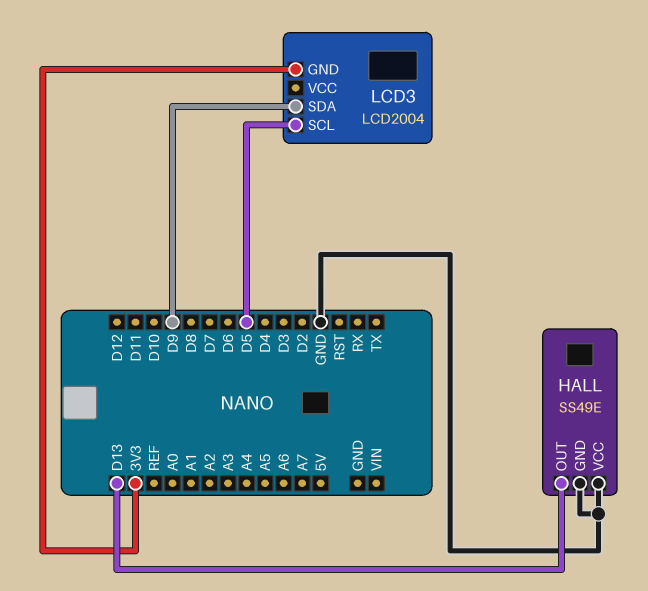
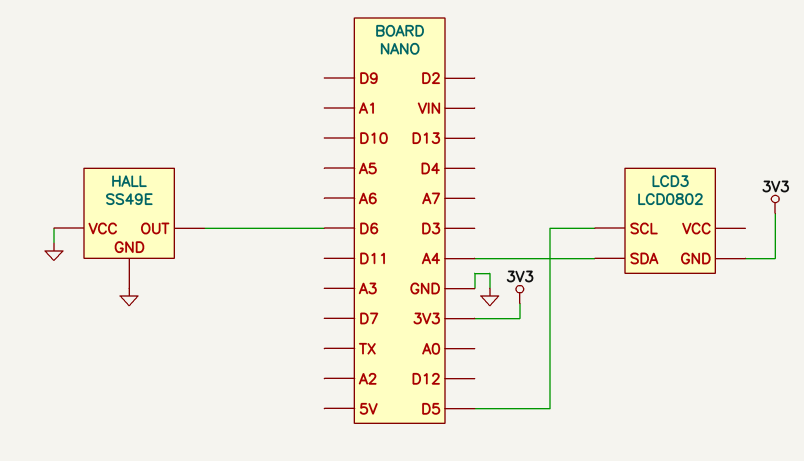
HALL pin OUT: D13 -> D6
LCD3: LCD2004 -> LCD0802
LCD3 pin SDA: D9 -> A4

